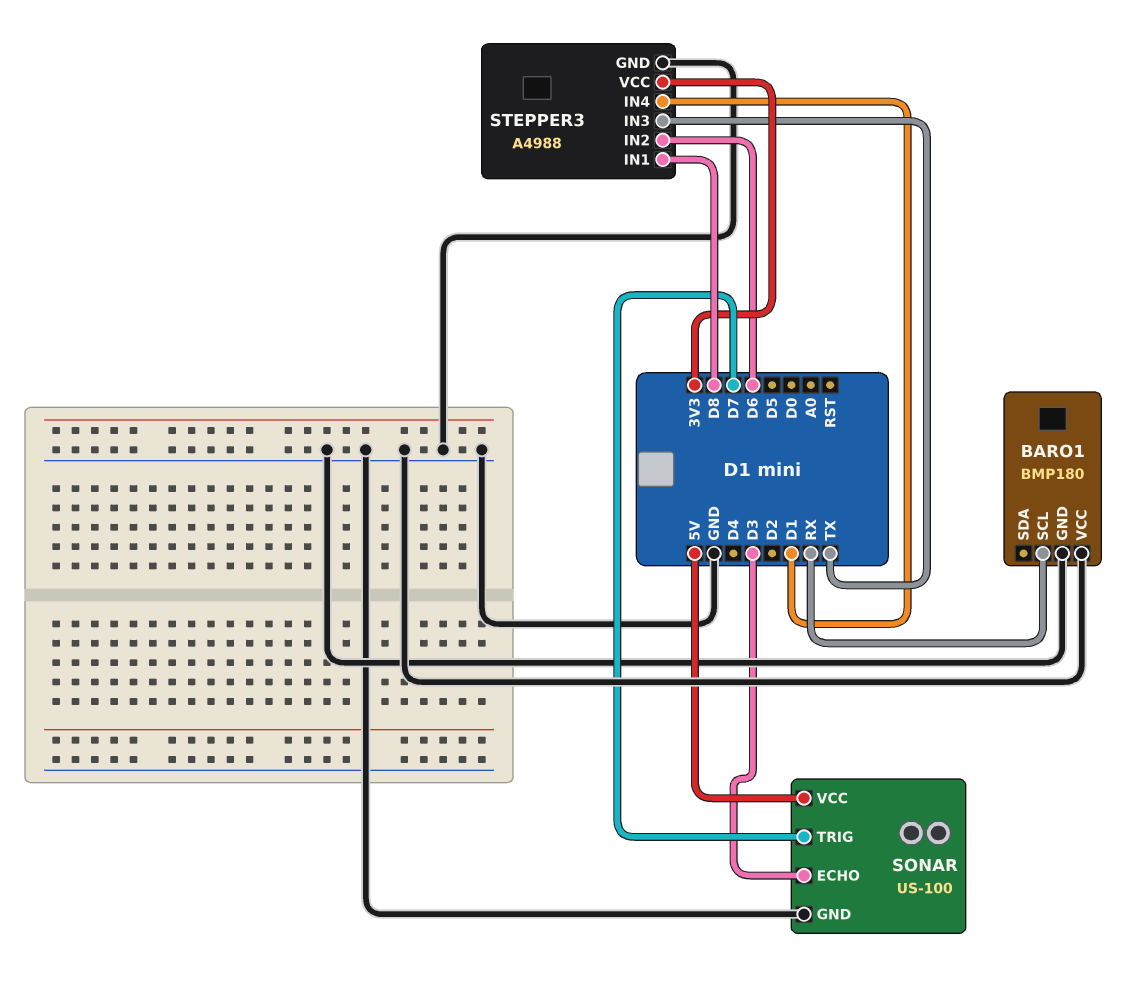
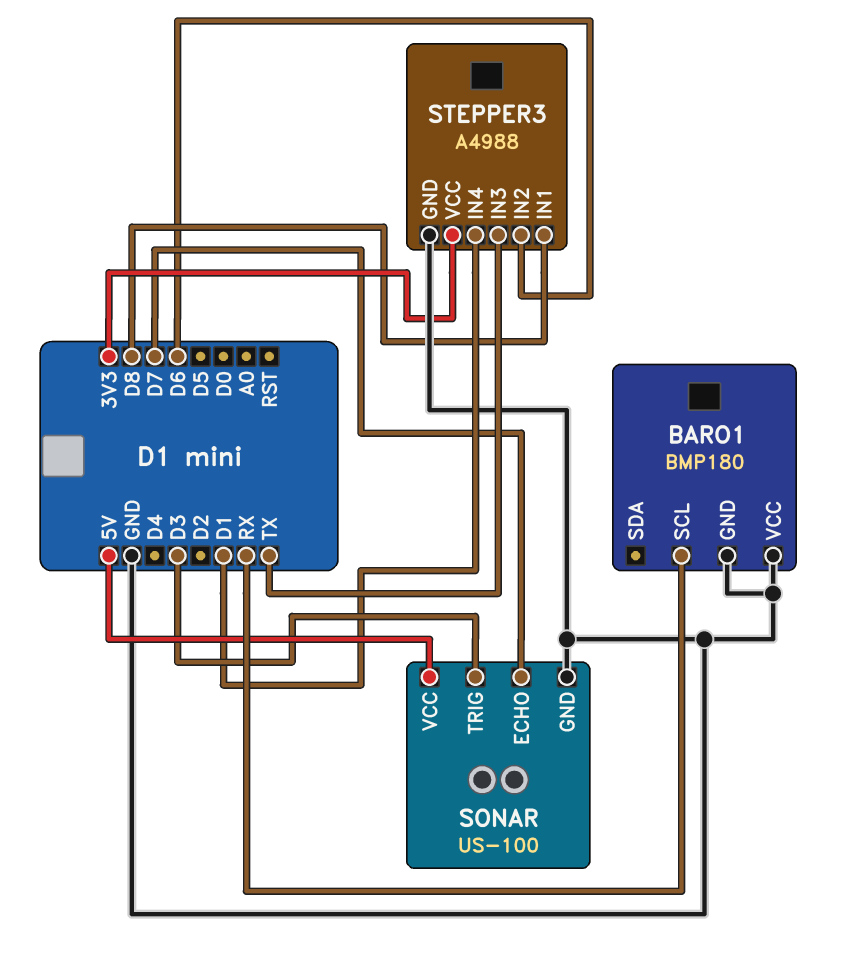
SONAR pin ECHO: D3 -> D7
SONAR pin TRIG: D7 -> D3

